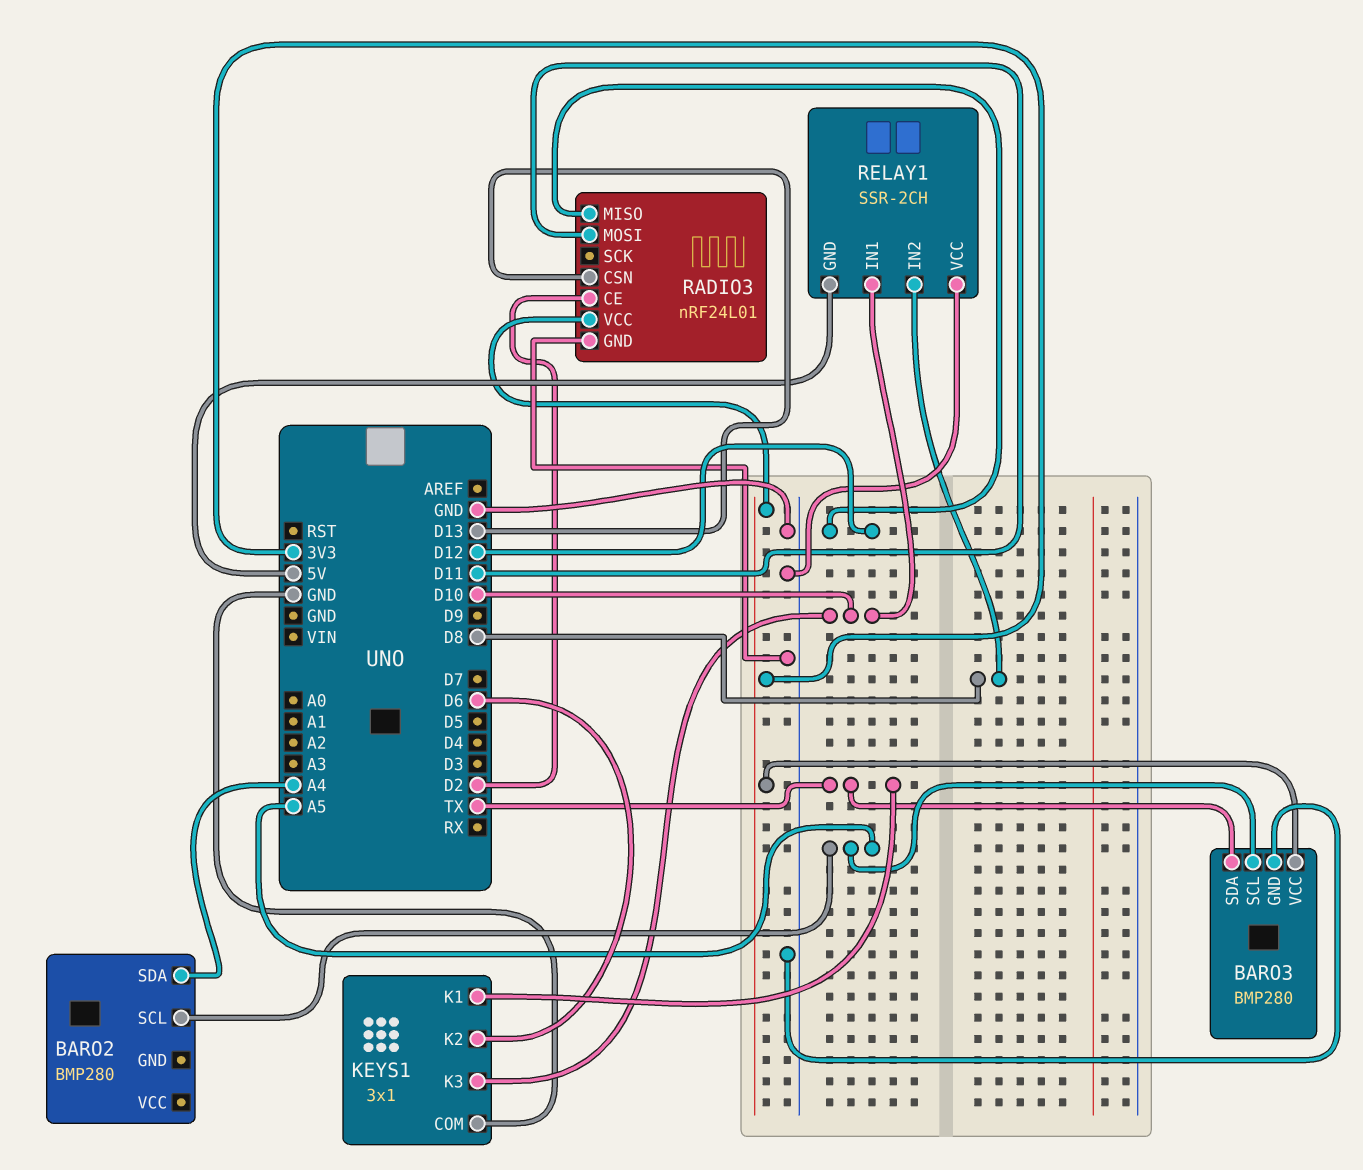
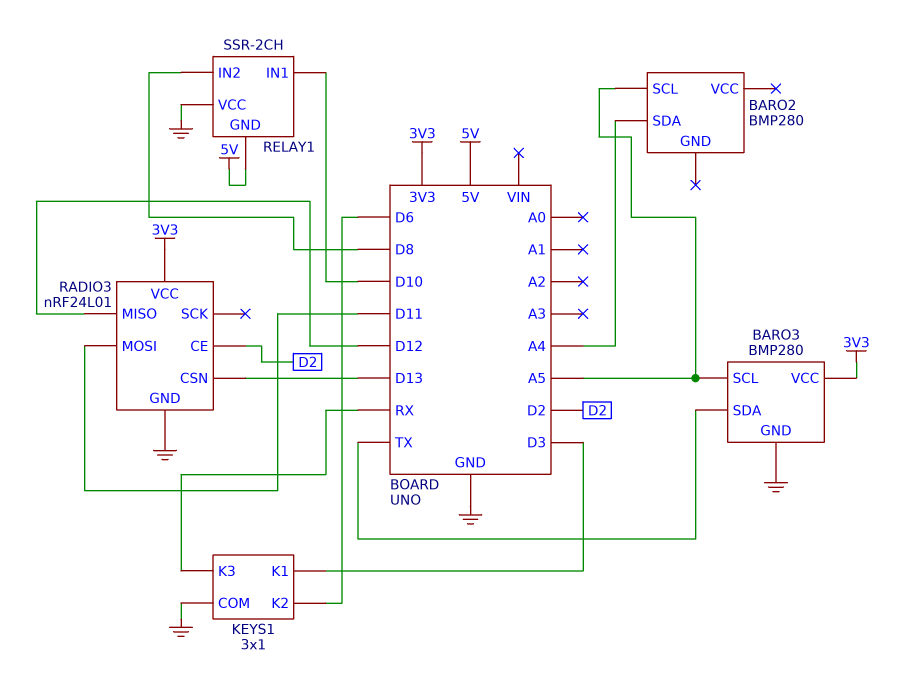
KEYS1 pin K1: TX -> D3
KEYS1 pin K3: D10 -> RX

